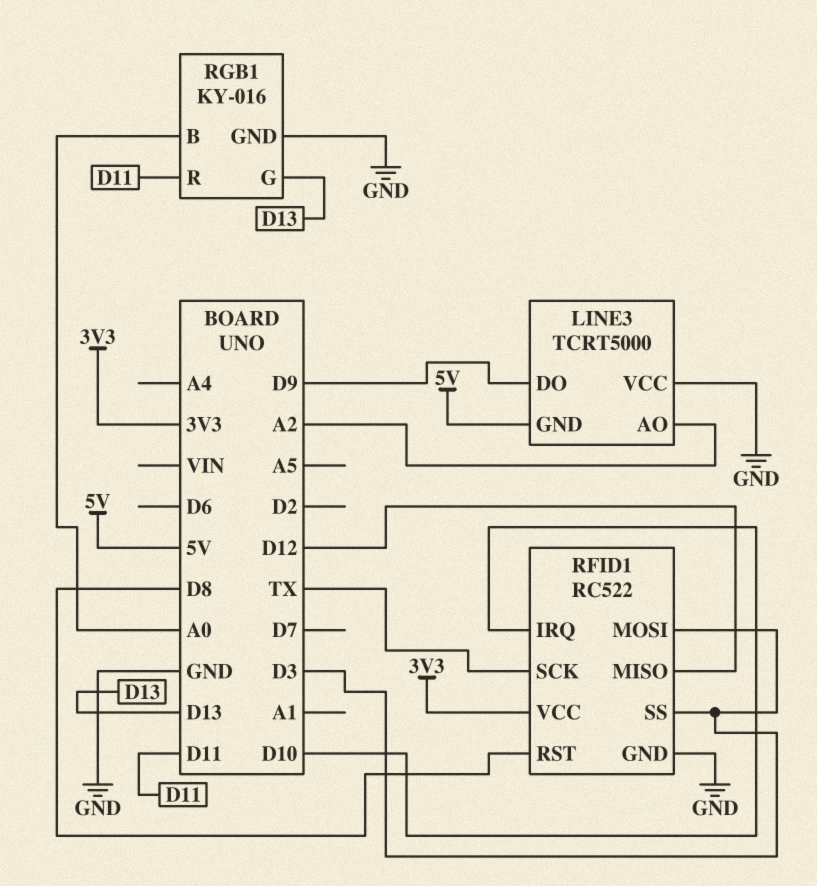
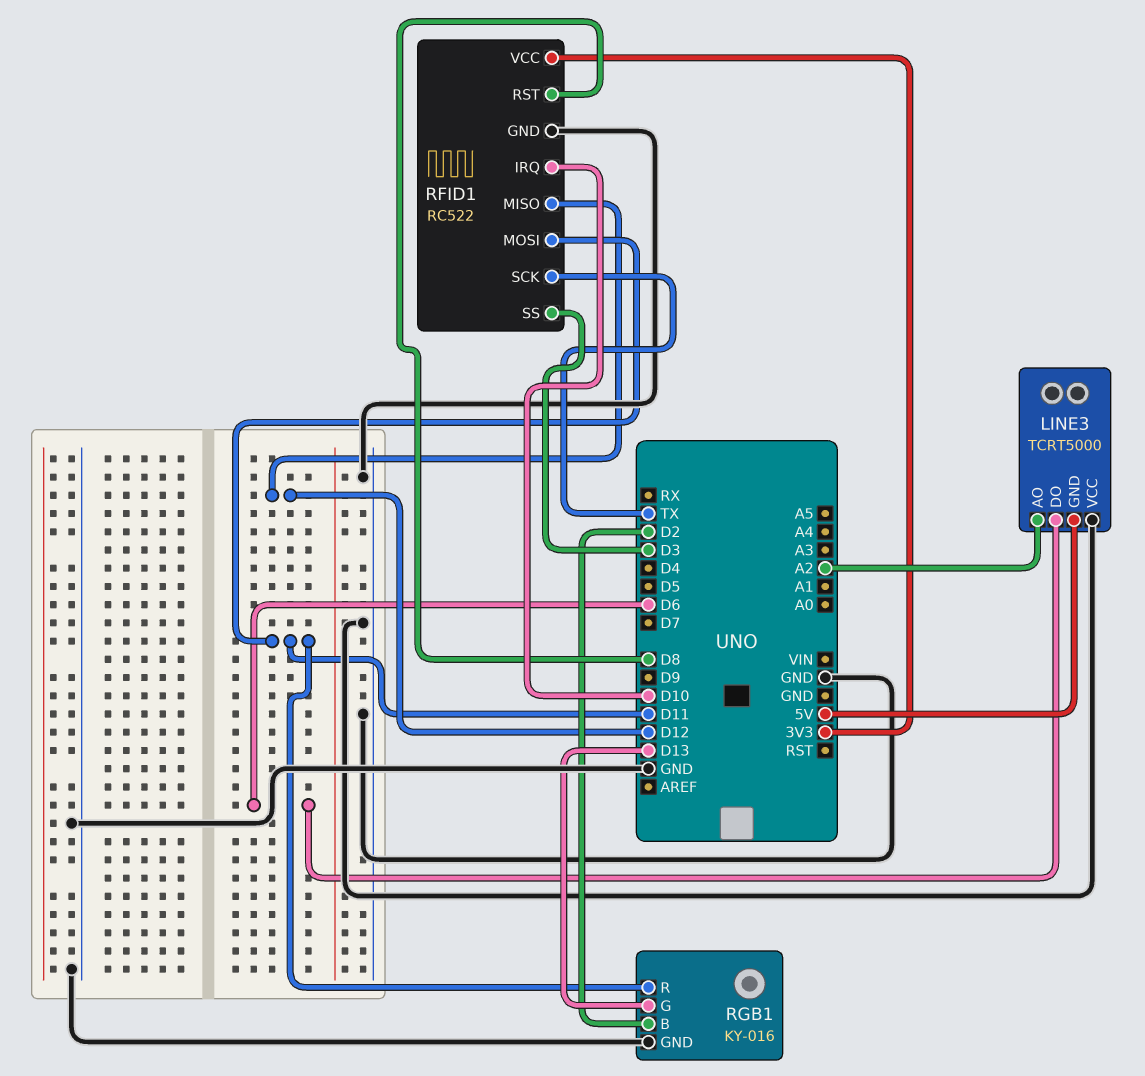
LINE3 pin DO: D9 -> D6
RFID1 pin MOSI: D3 -> D11
RGB1 pin B: A0 -> D2

